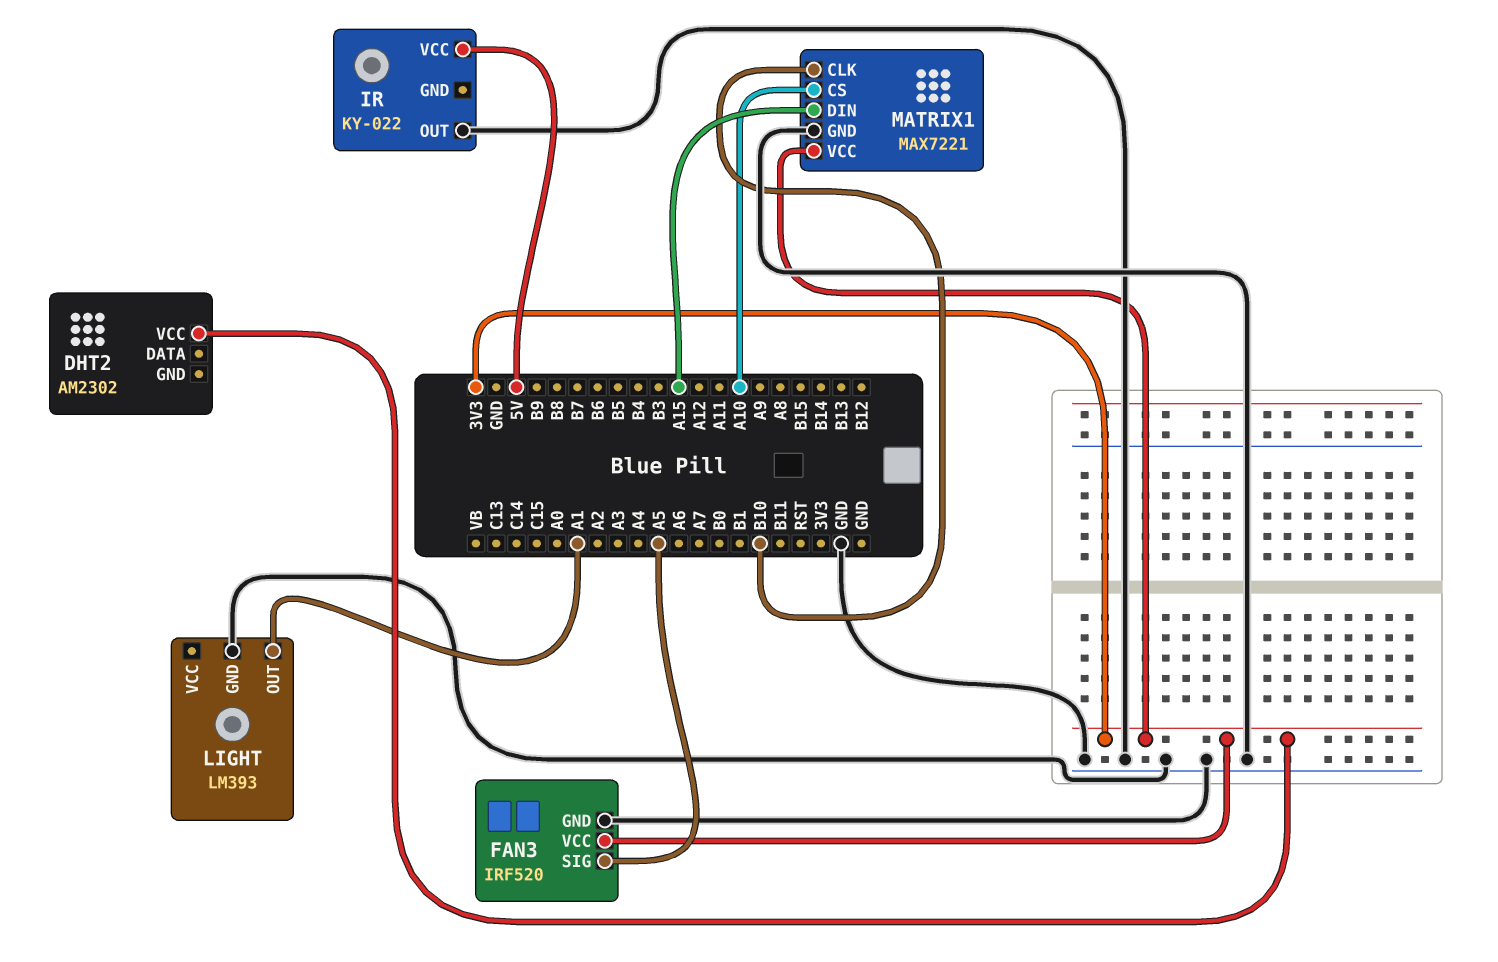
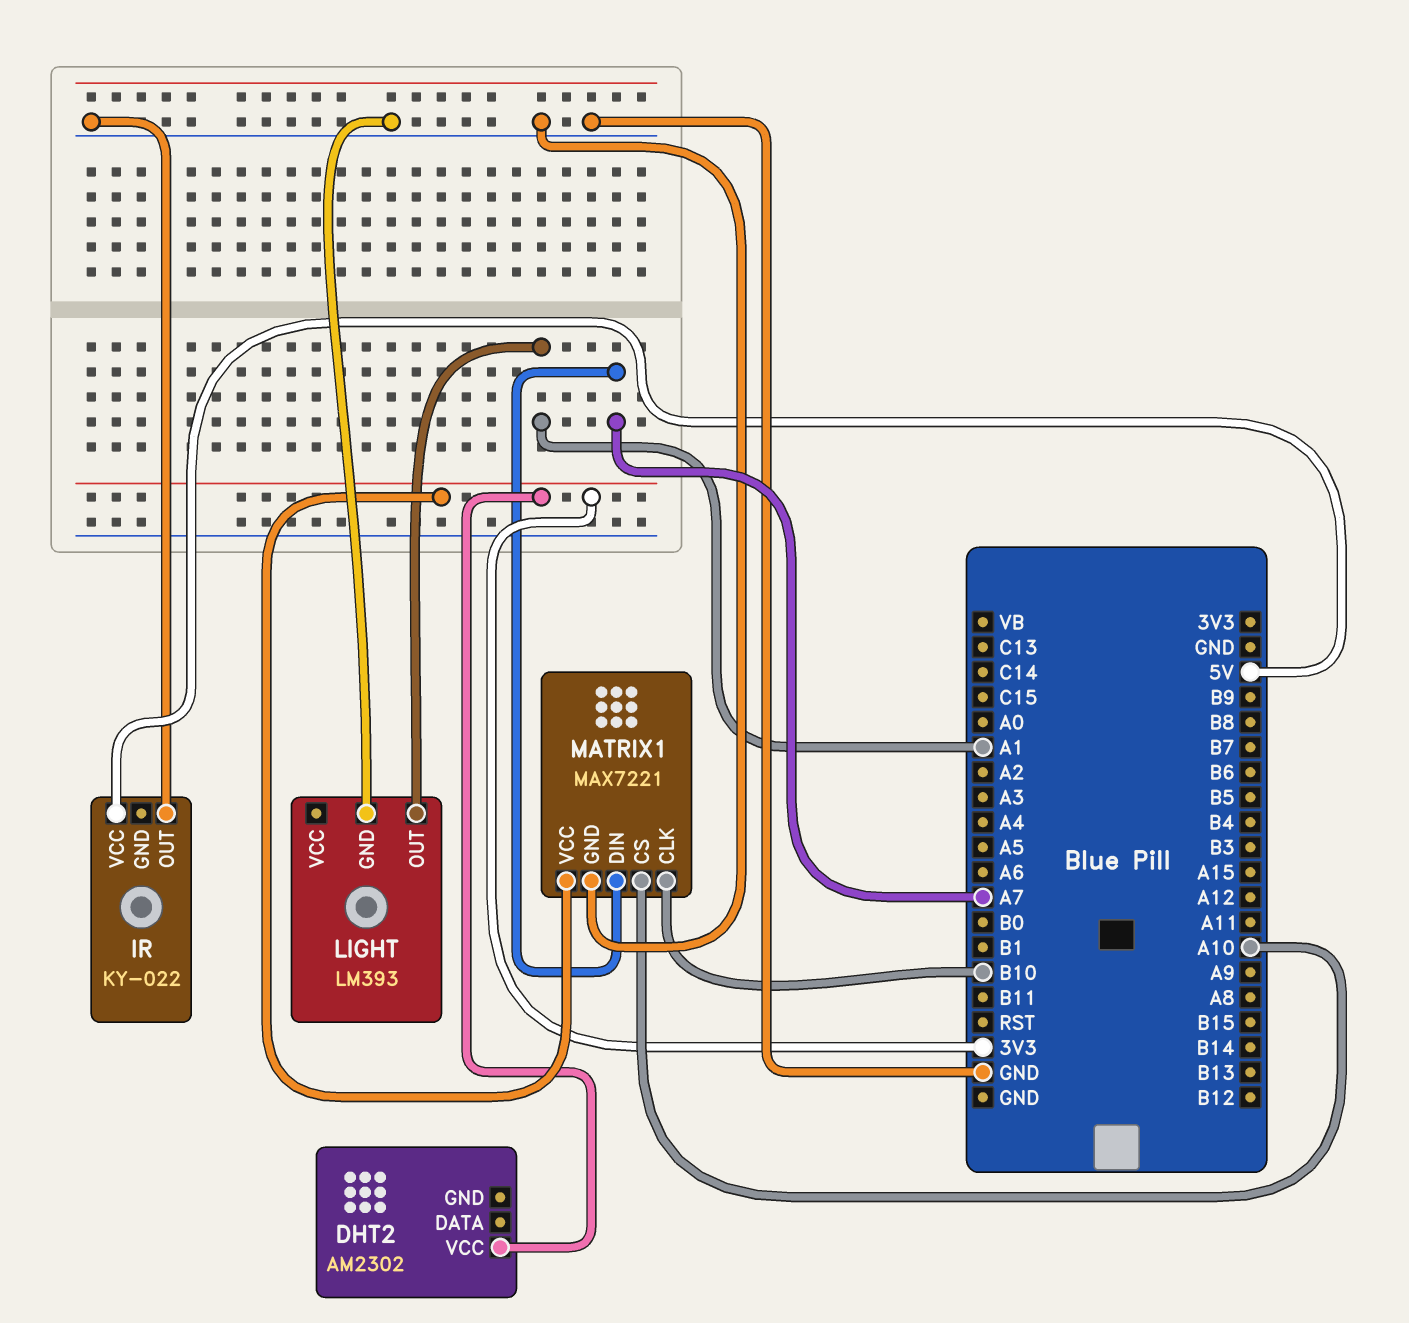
FAN3: IRF520 -> none
FAN3 pin GND: GND -> none
FAN3 pin SIG: A5 -> none
FAN3 pin VCC: 3V3 -> none
MATRIX1 pin DIN: A15 -> A7

